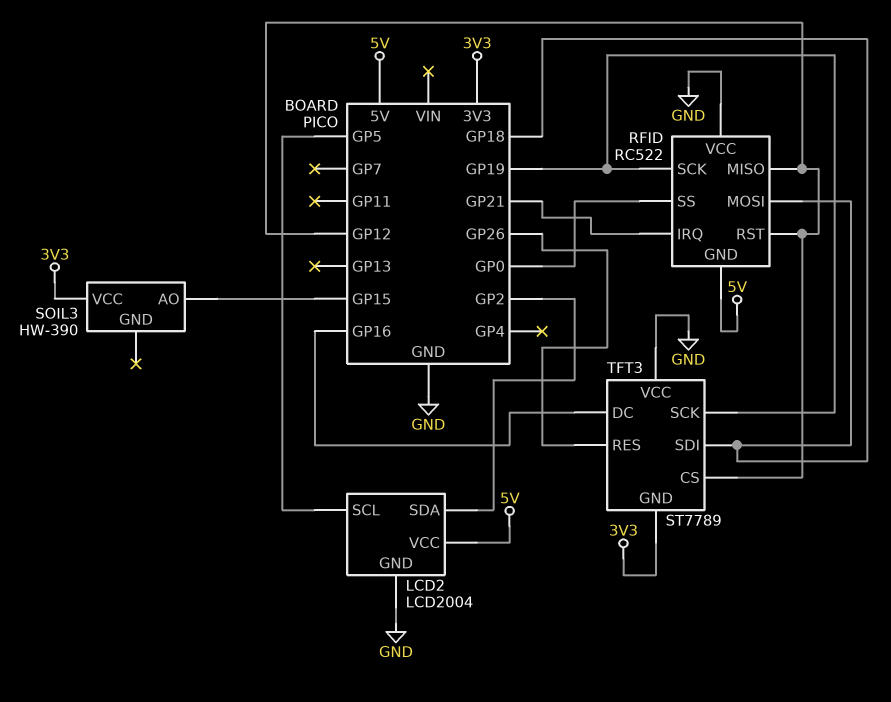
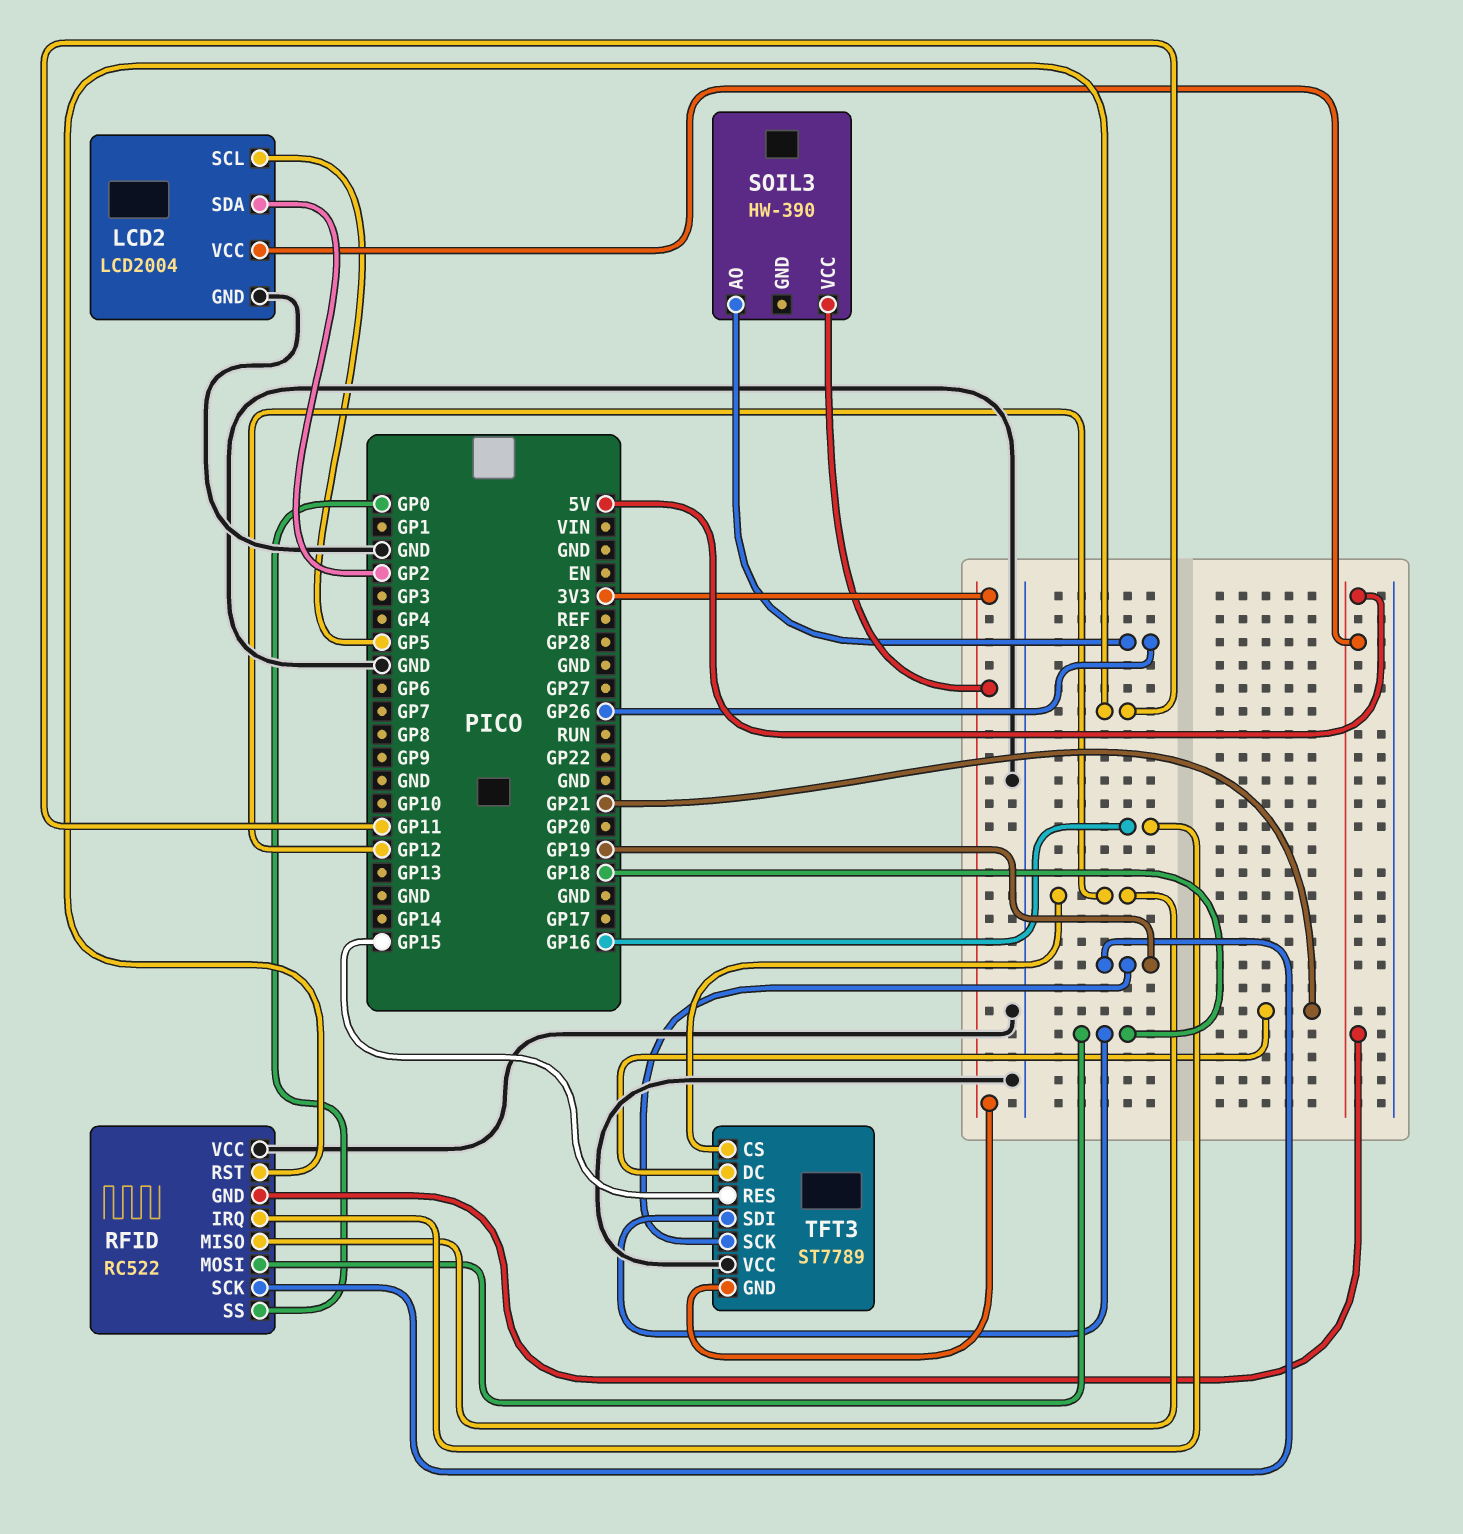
RFID pin IRQ: GP21 -> GP16
RFID pin RST: GP12 -> GP11
SOIL3 pin AO: GP15 -> GP26
TFT3 pin DC: GP16 -> GP21
TFT3 pin RES: GP26 -> GP15

